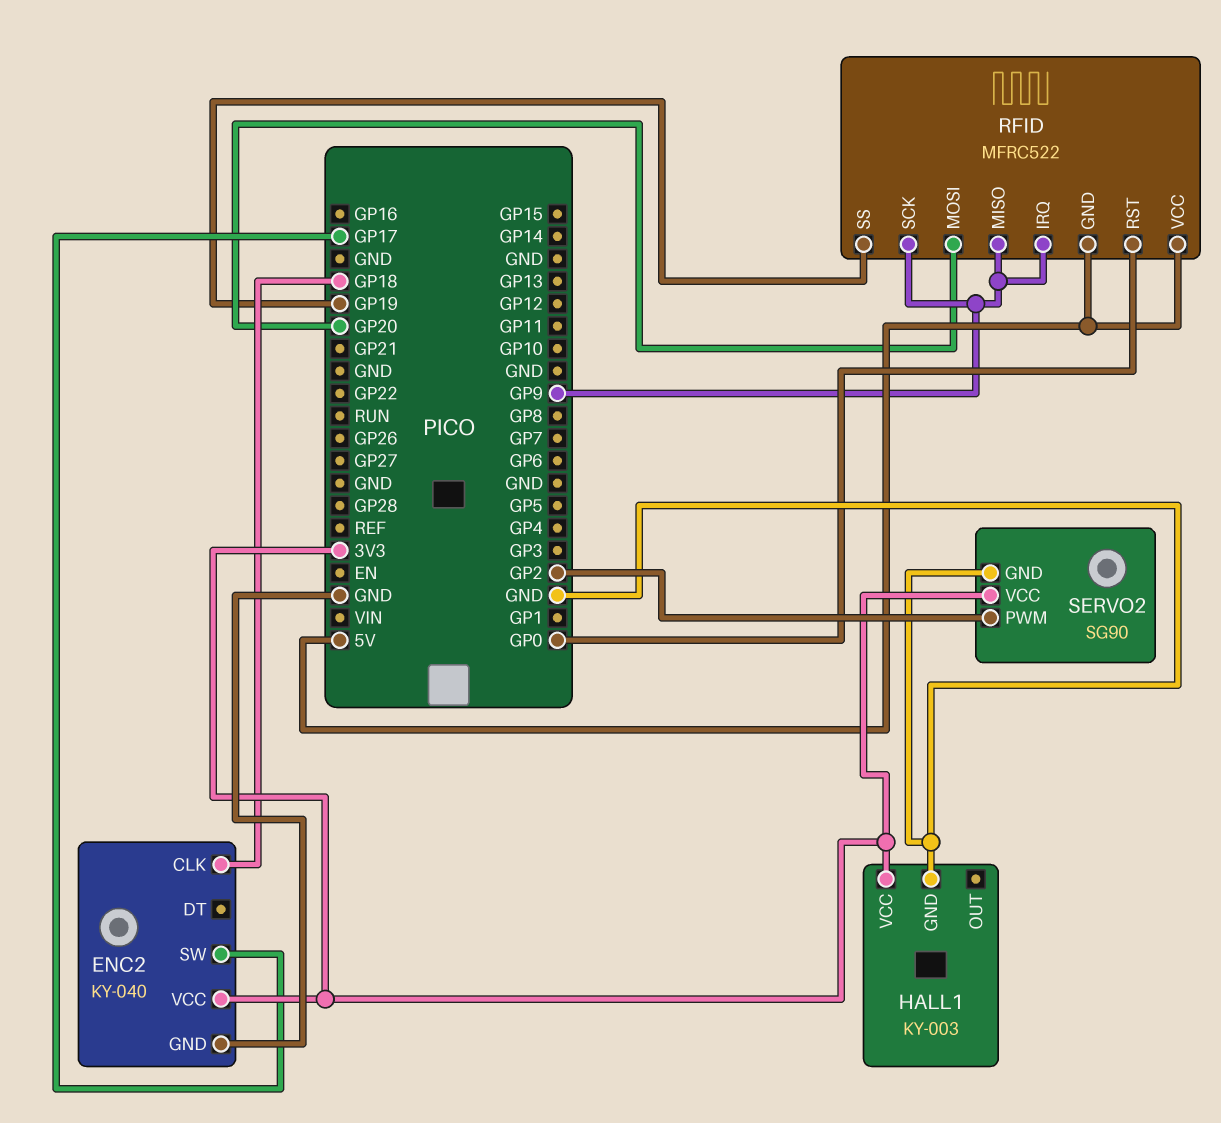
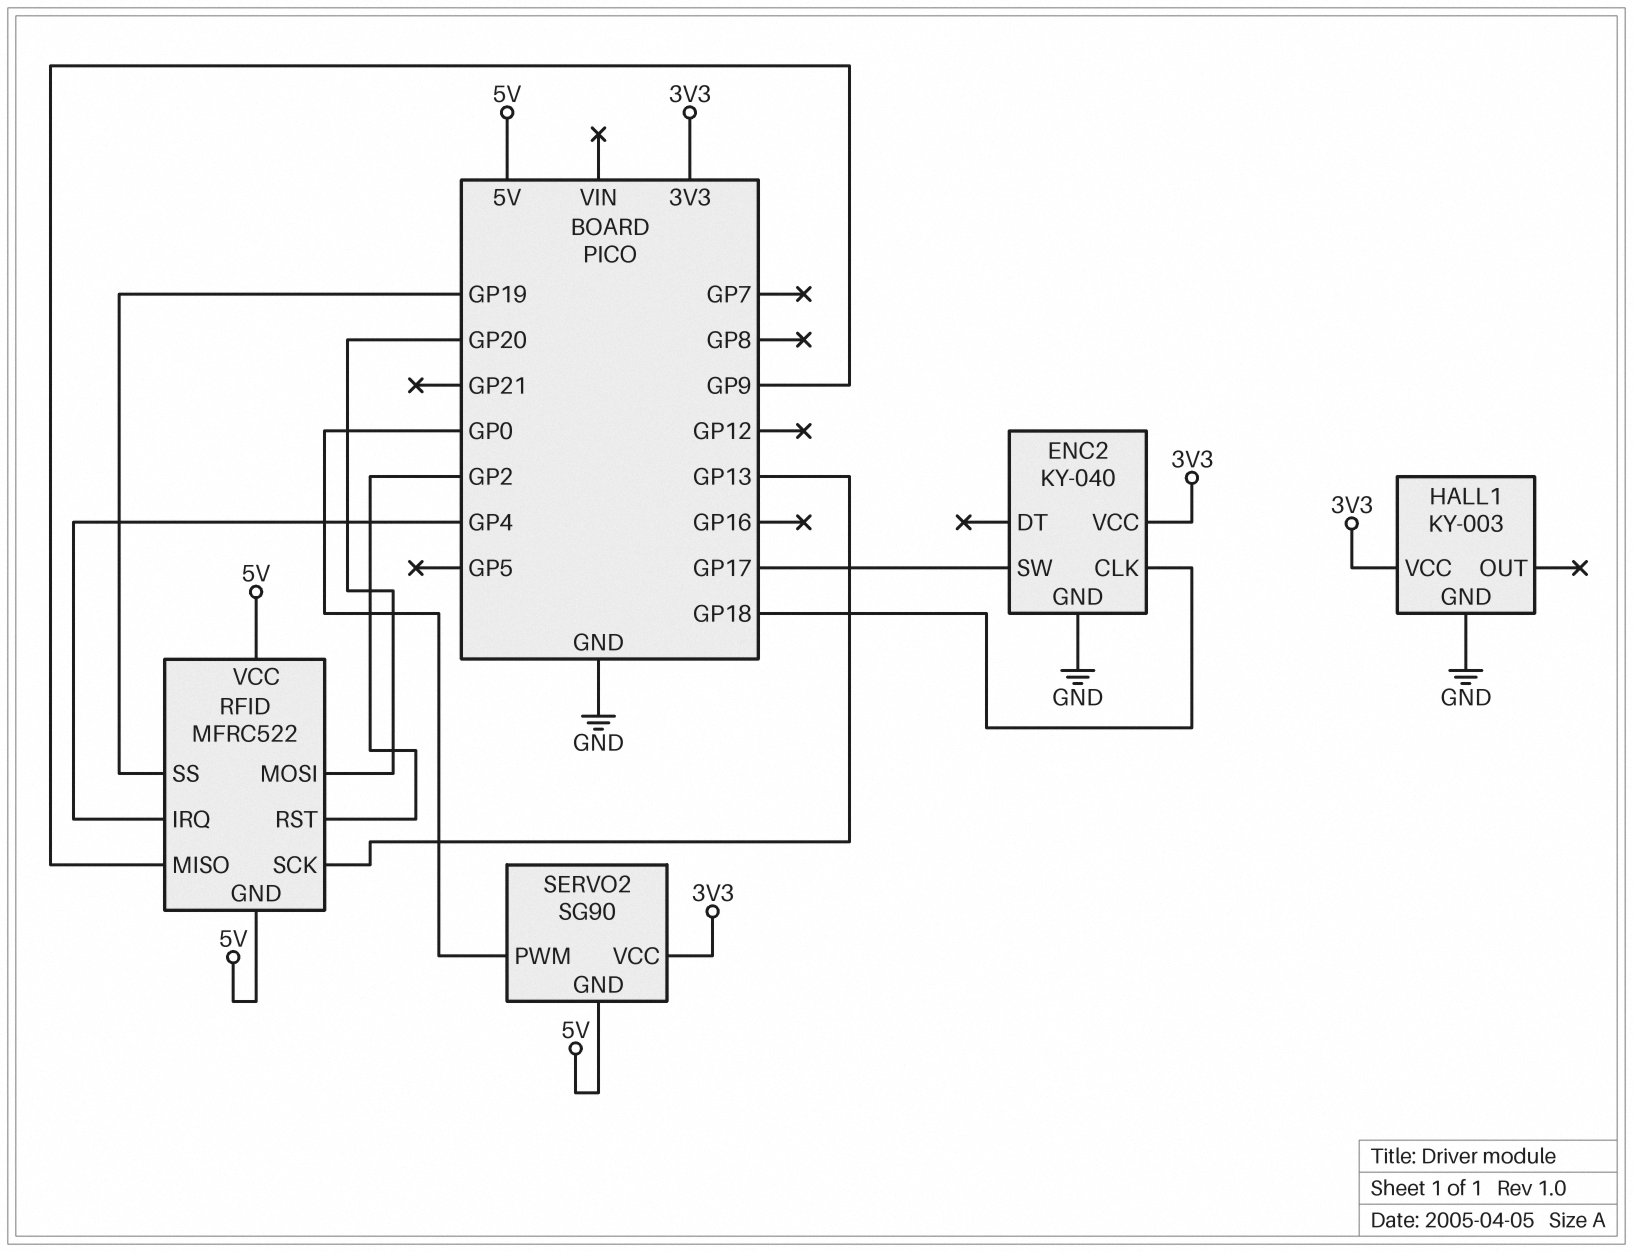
RFID pin IRQ: GP9 -> GP4
RFID pin RST: GP0 -> GP2
RFID pin SCK: GP9 -> GP13
SERVO2 pin GND: GND -> 5V
SERVO2 pin PWM: GP2 -> GP0

